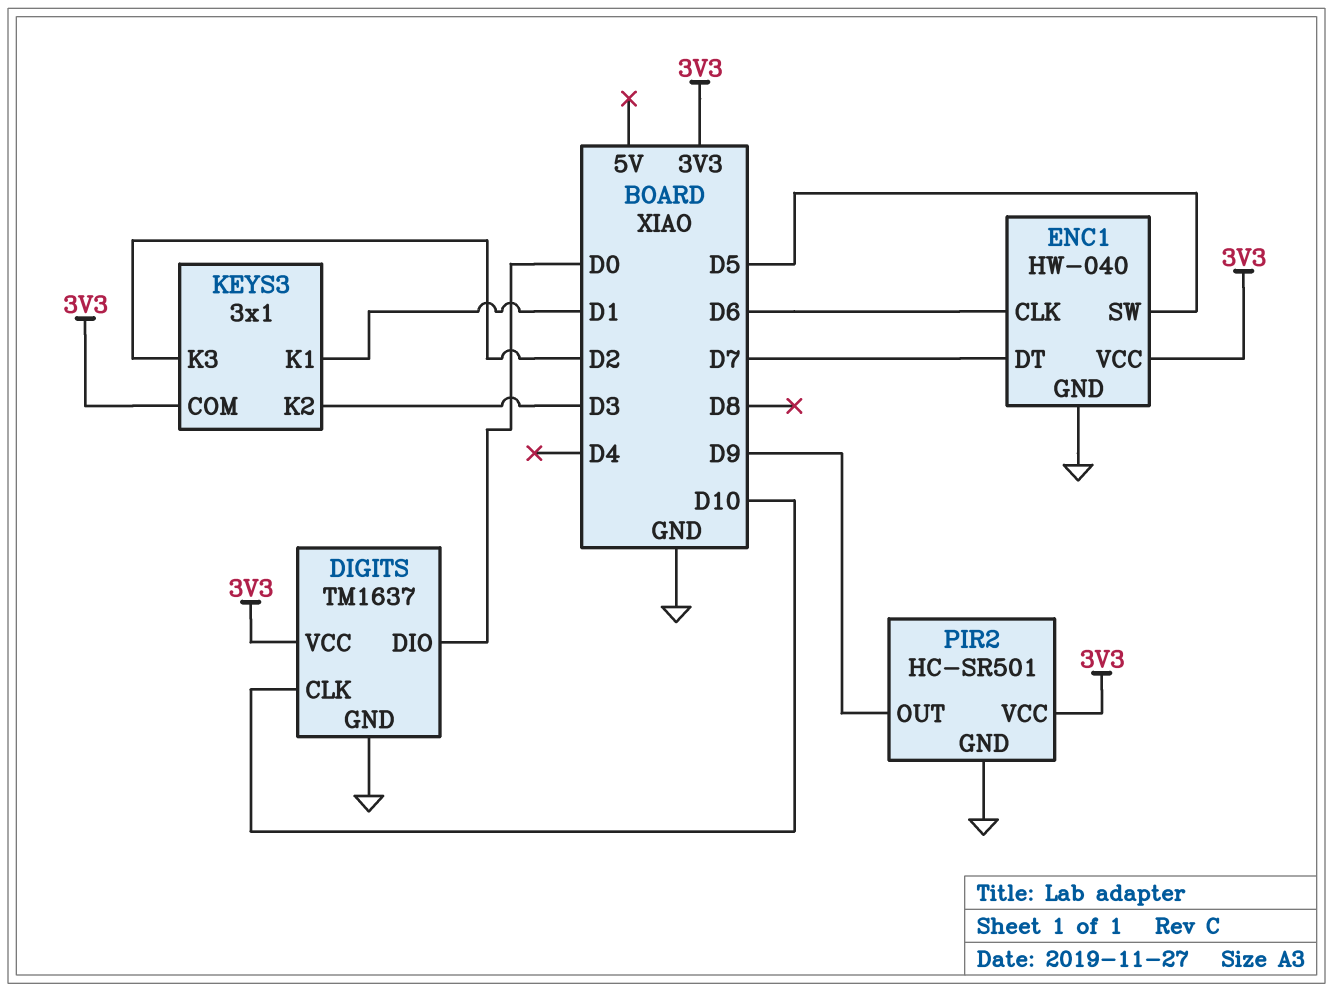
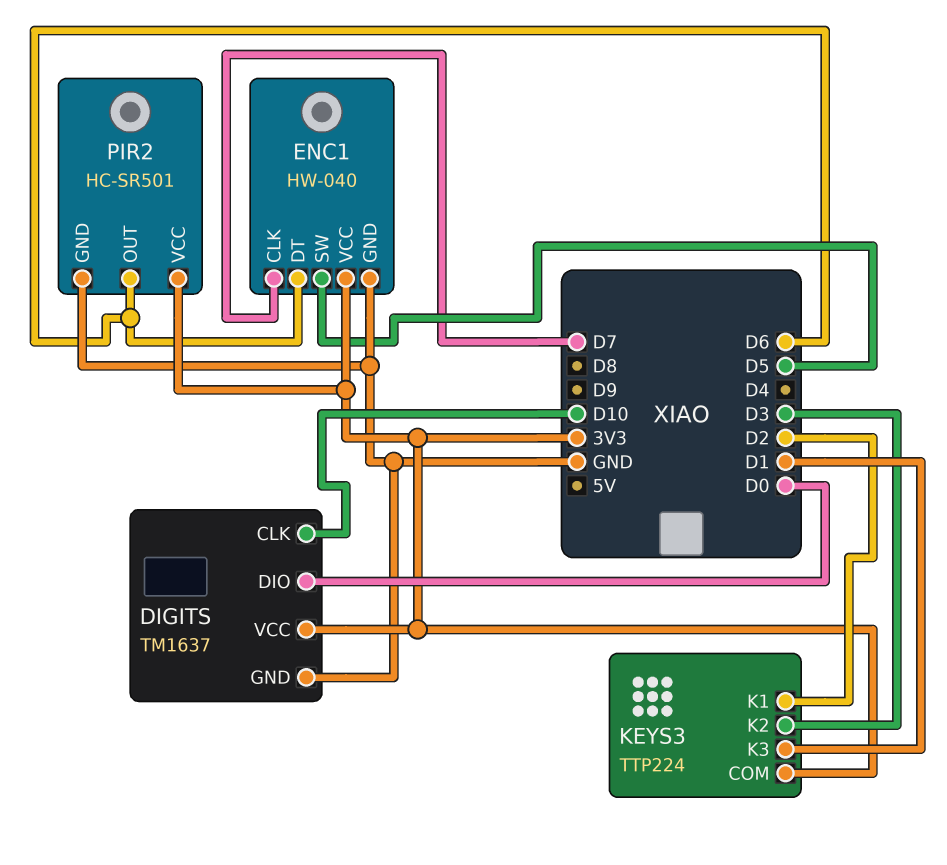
ENC1 pin CLK: D6 -> D7
ENC1 pin DT: D7 -> D6
KEYS3: 3x1 -> TTP224
KEYS3 pin K1: D1 -> D2
KEYS3 pin K3: D2 -> D1
PIR2 pin OUT: D9 -> D6

